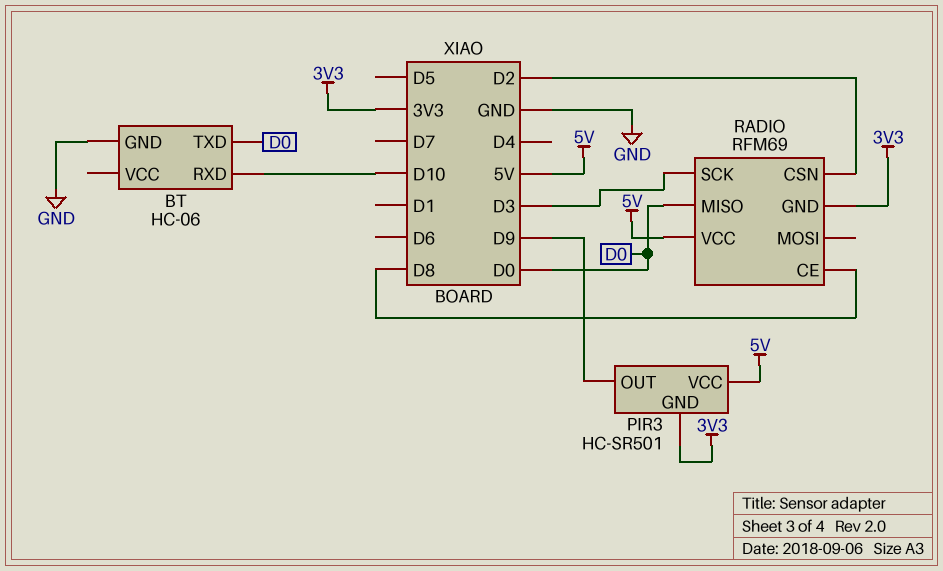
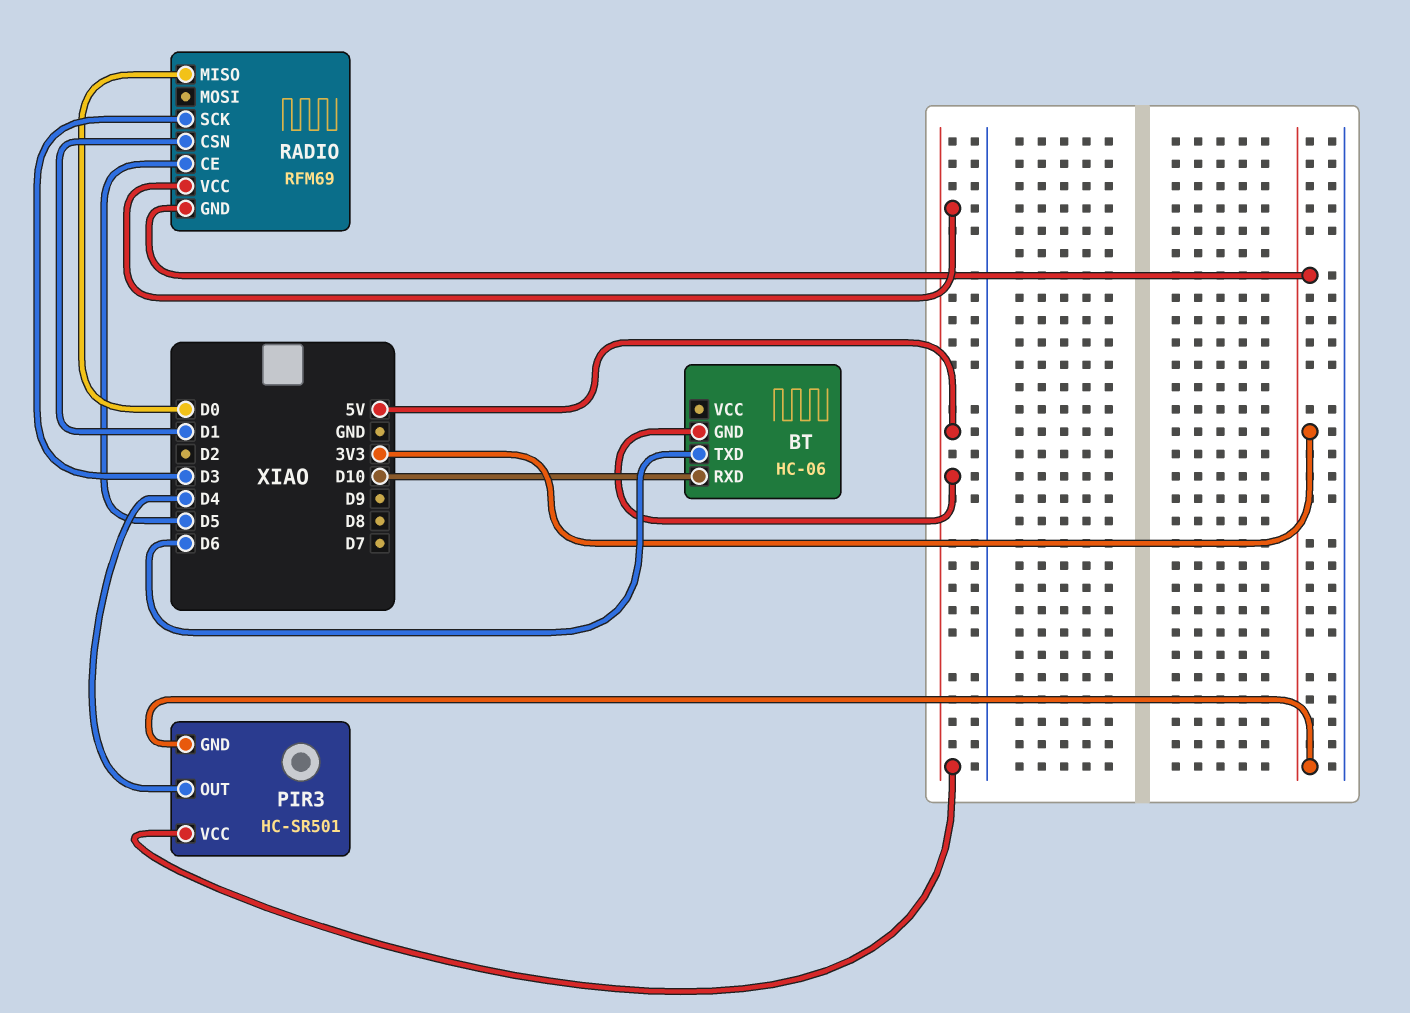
BT pin GND: GND -> 5V
BT pin TXD: D0 -> D6
PIR3 pin OUT: D9 -> D4
RADIO pin CE: D8 -> D5
RADIO pin CSN: D2 -> D1

